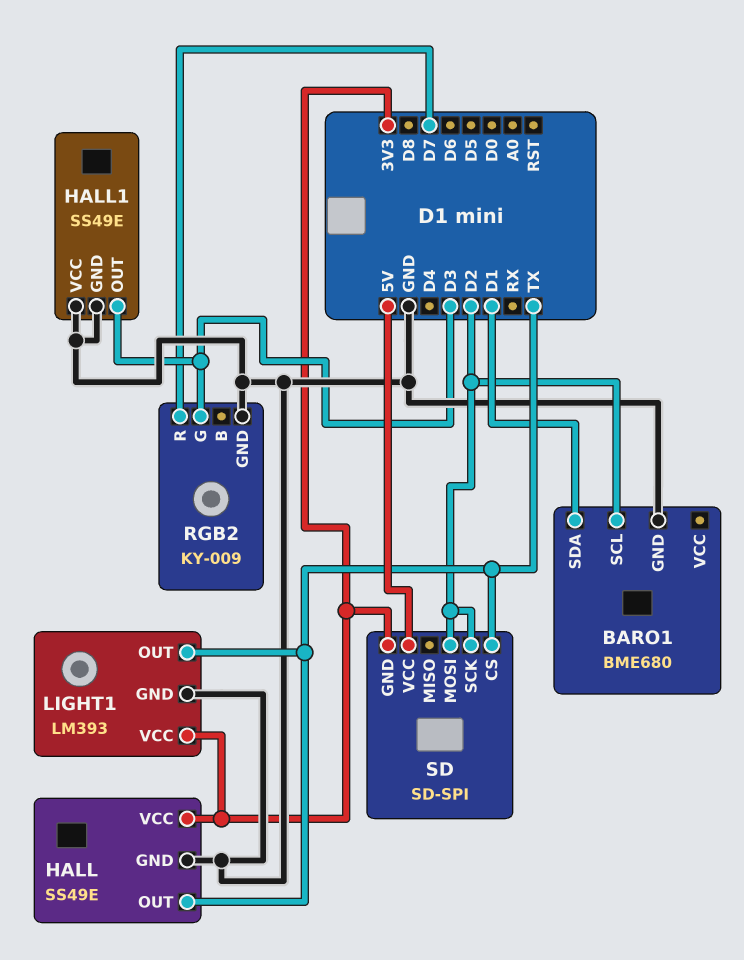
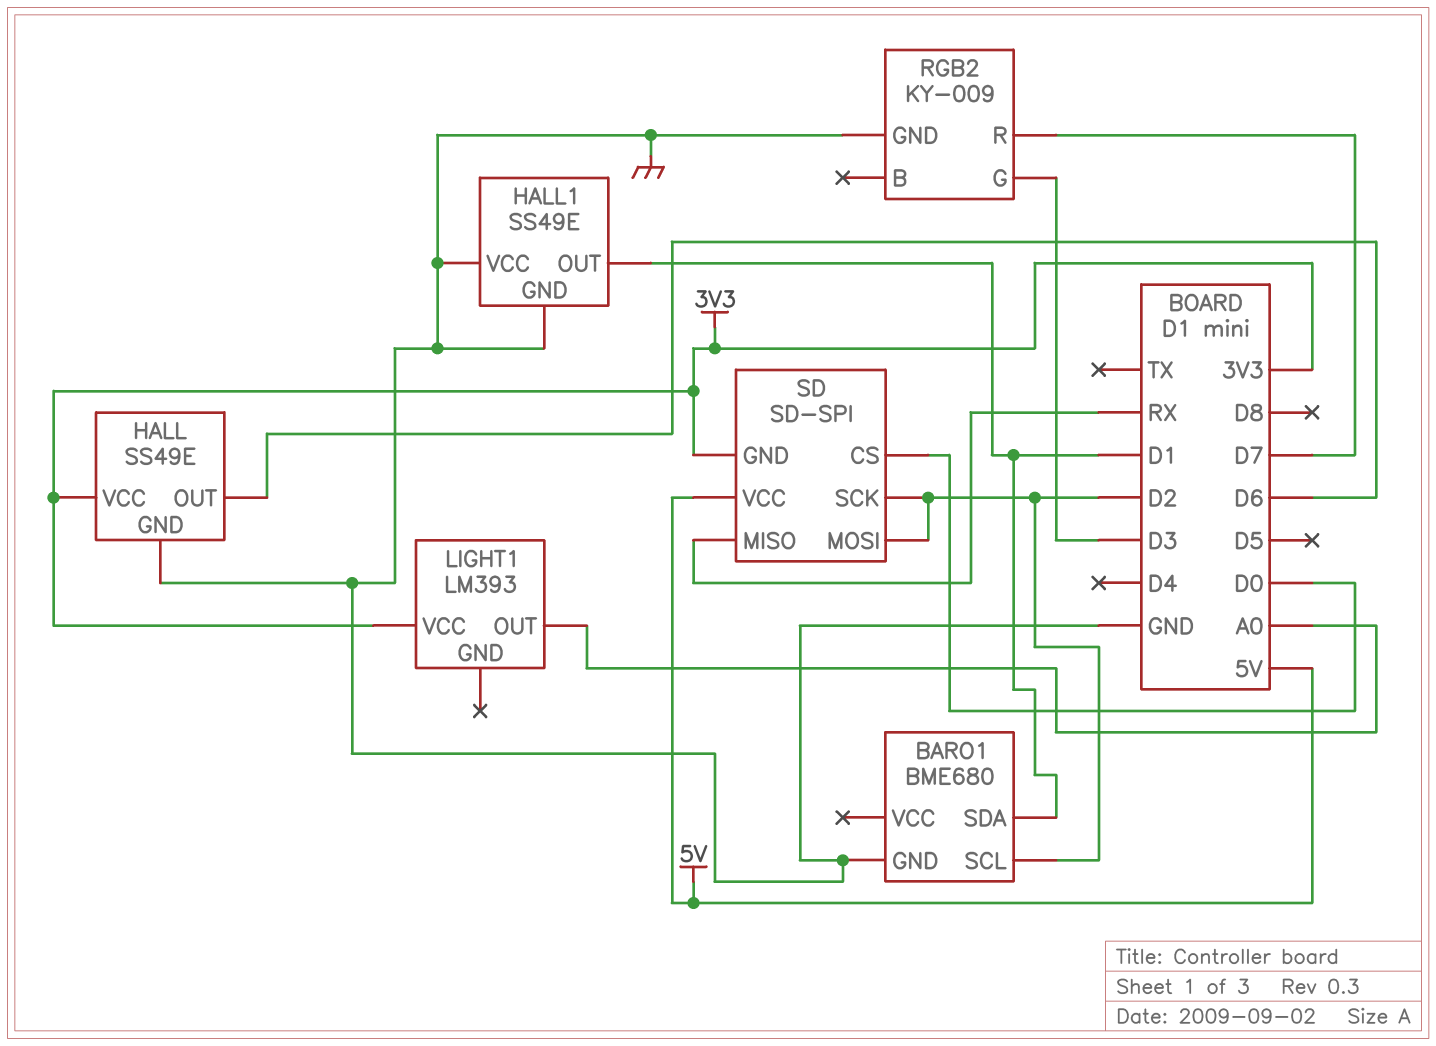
HALL pin OUT: TX -> D6
HALL1 pin OUT: D3 -> D1
LIGHT1 pin GND: GND -> none
LIGHT1 pin OUT: TX -> A0
SD pin CS: TX -> D0
SD pin MISO: none -> RX

